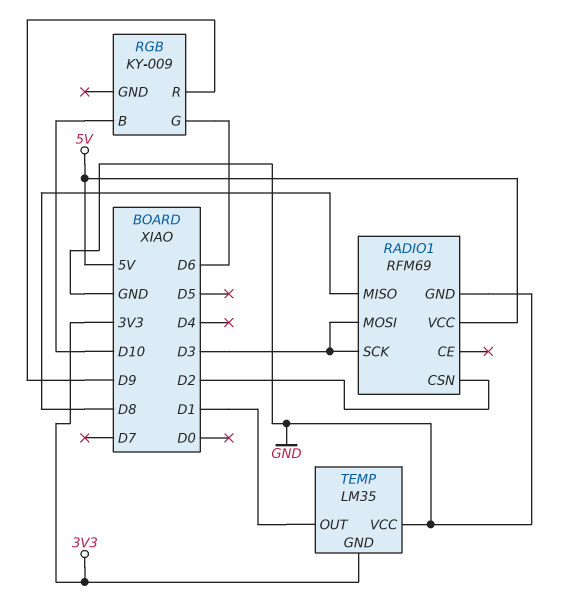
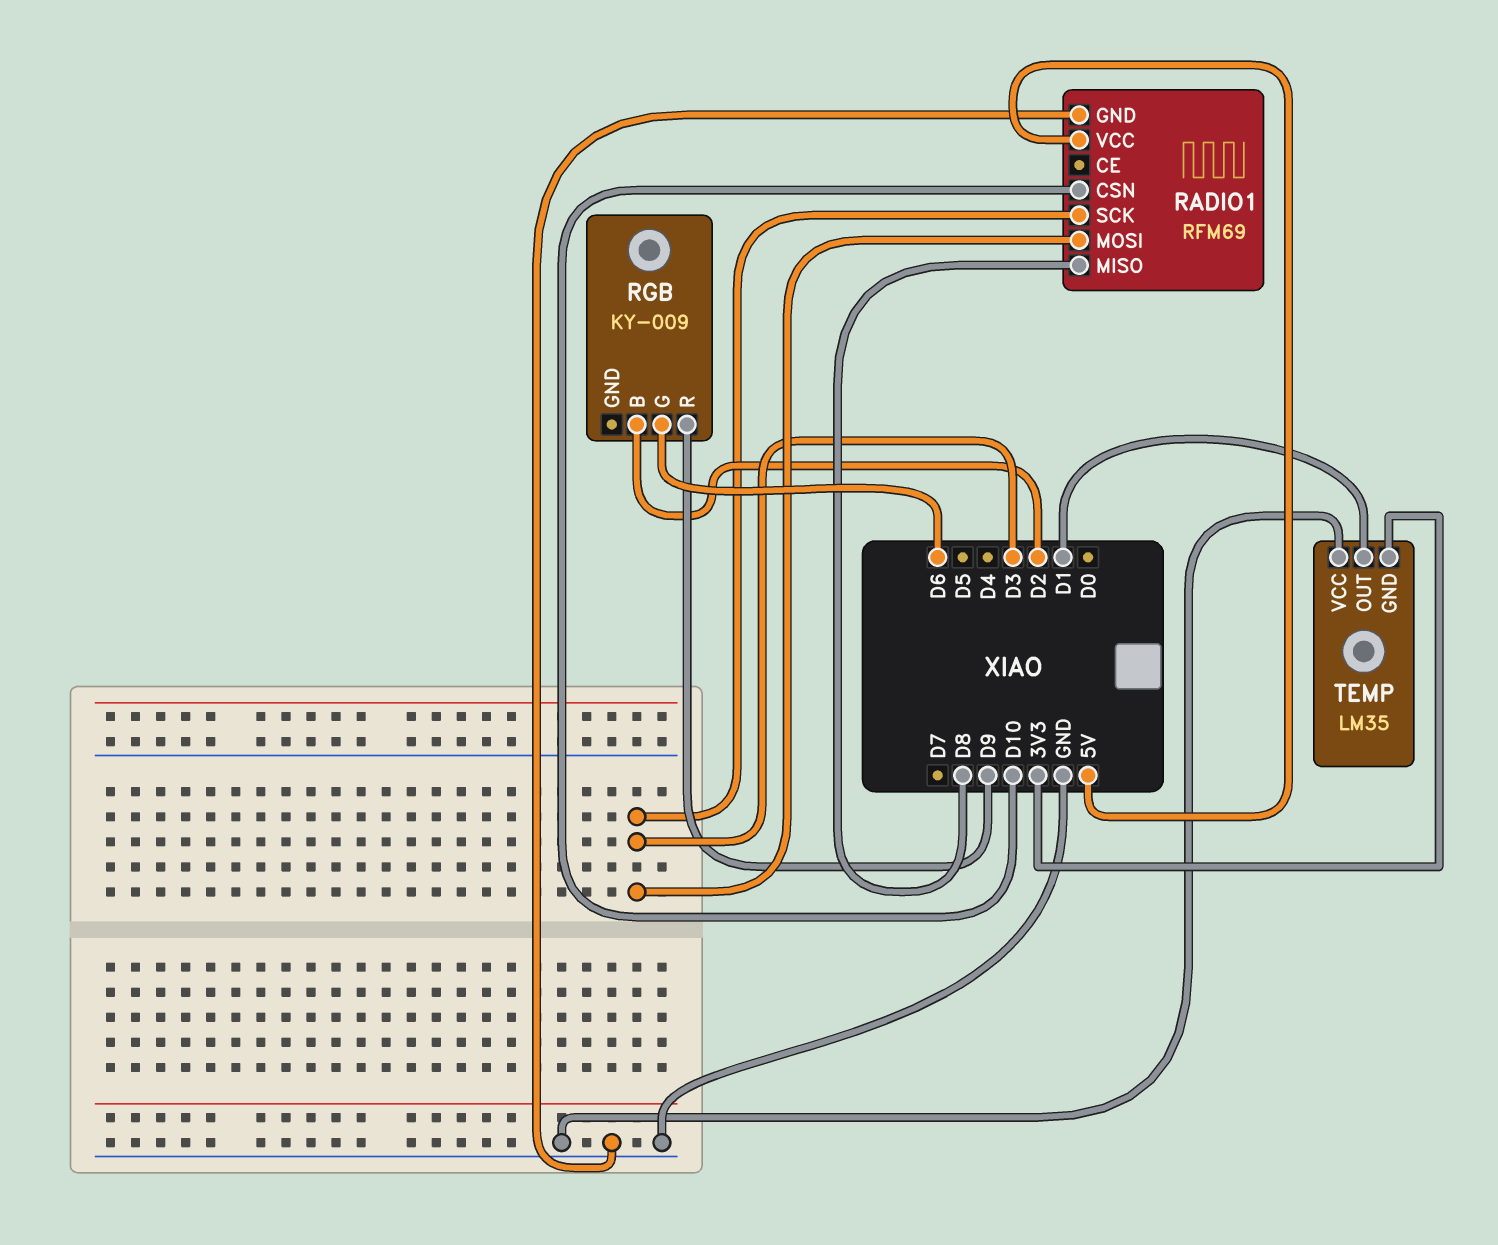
RADIO1 pin CSN: D2 -> D10
RGB pin B: D10 -> D2

